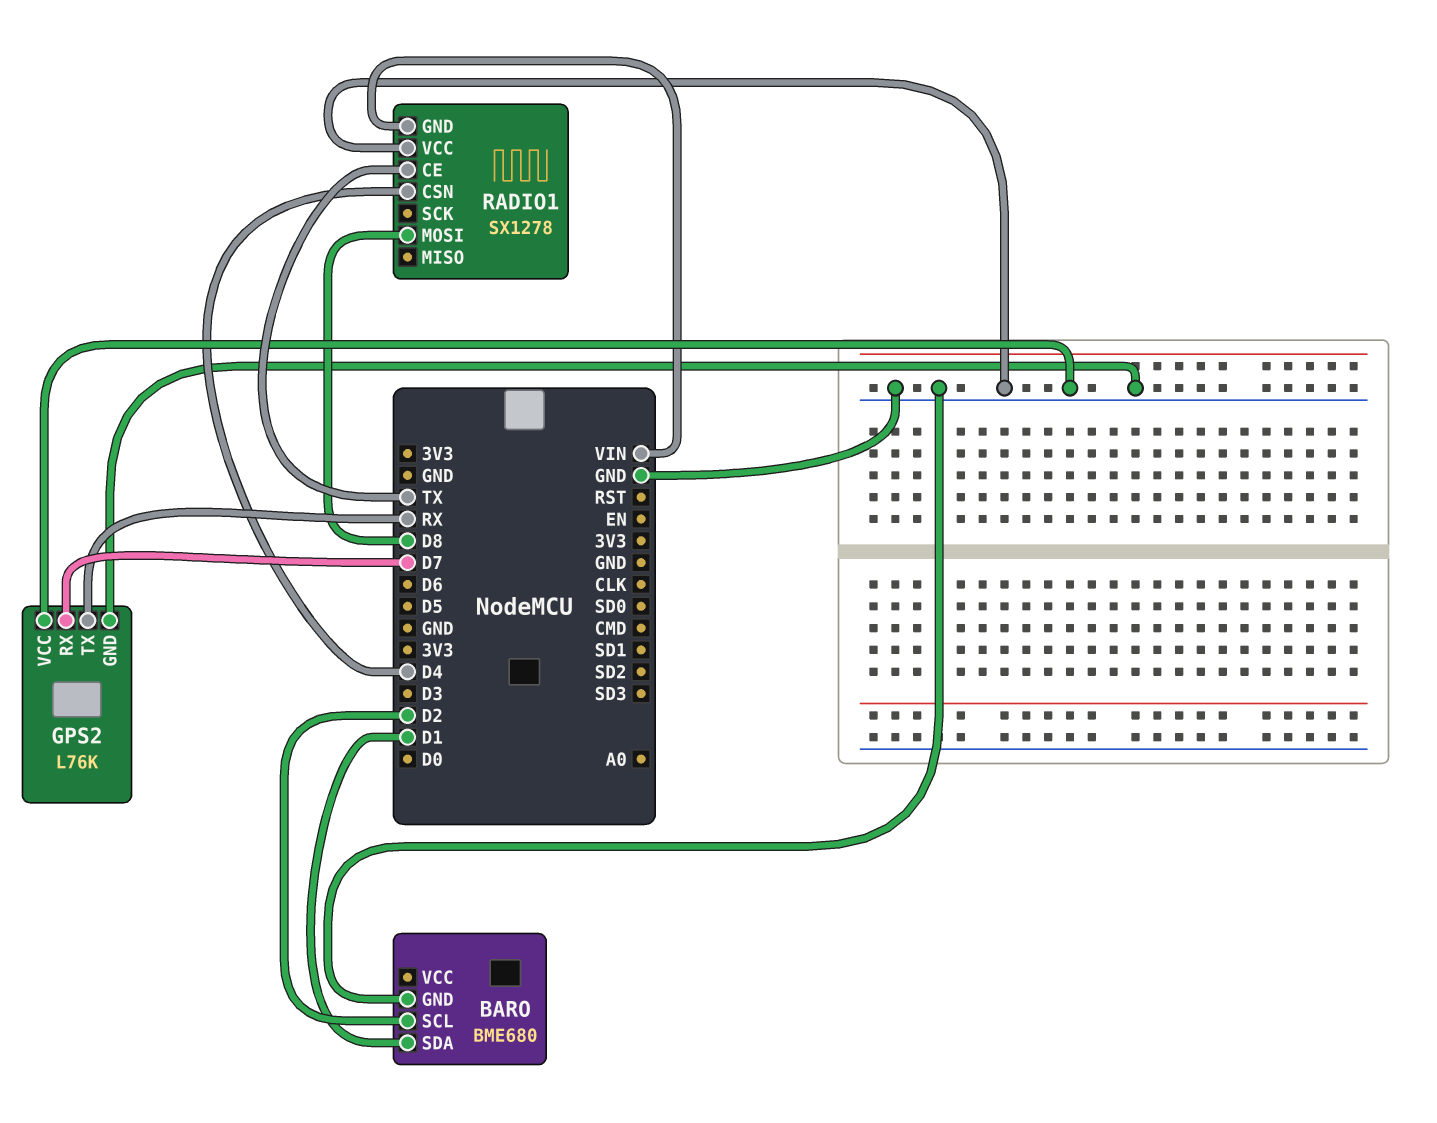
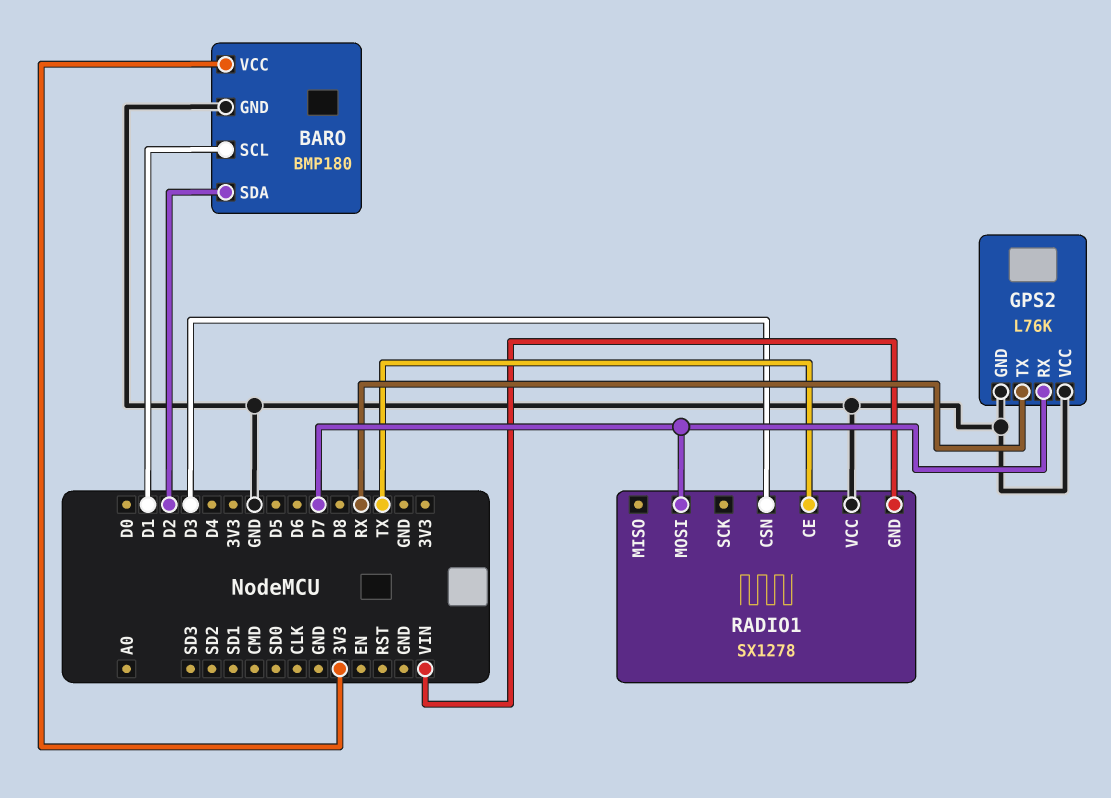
BARO: BME680 -> BMP180
BARO pin SCL: D2 -> D1
BARO pin SDA: D1 -> D2
BARO pin VCC: none -> 3V3
RADIO1 pin CSN: D4 -> D3
RADIO1 pin MOSI: D8 -> D7

